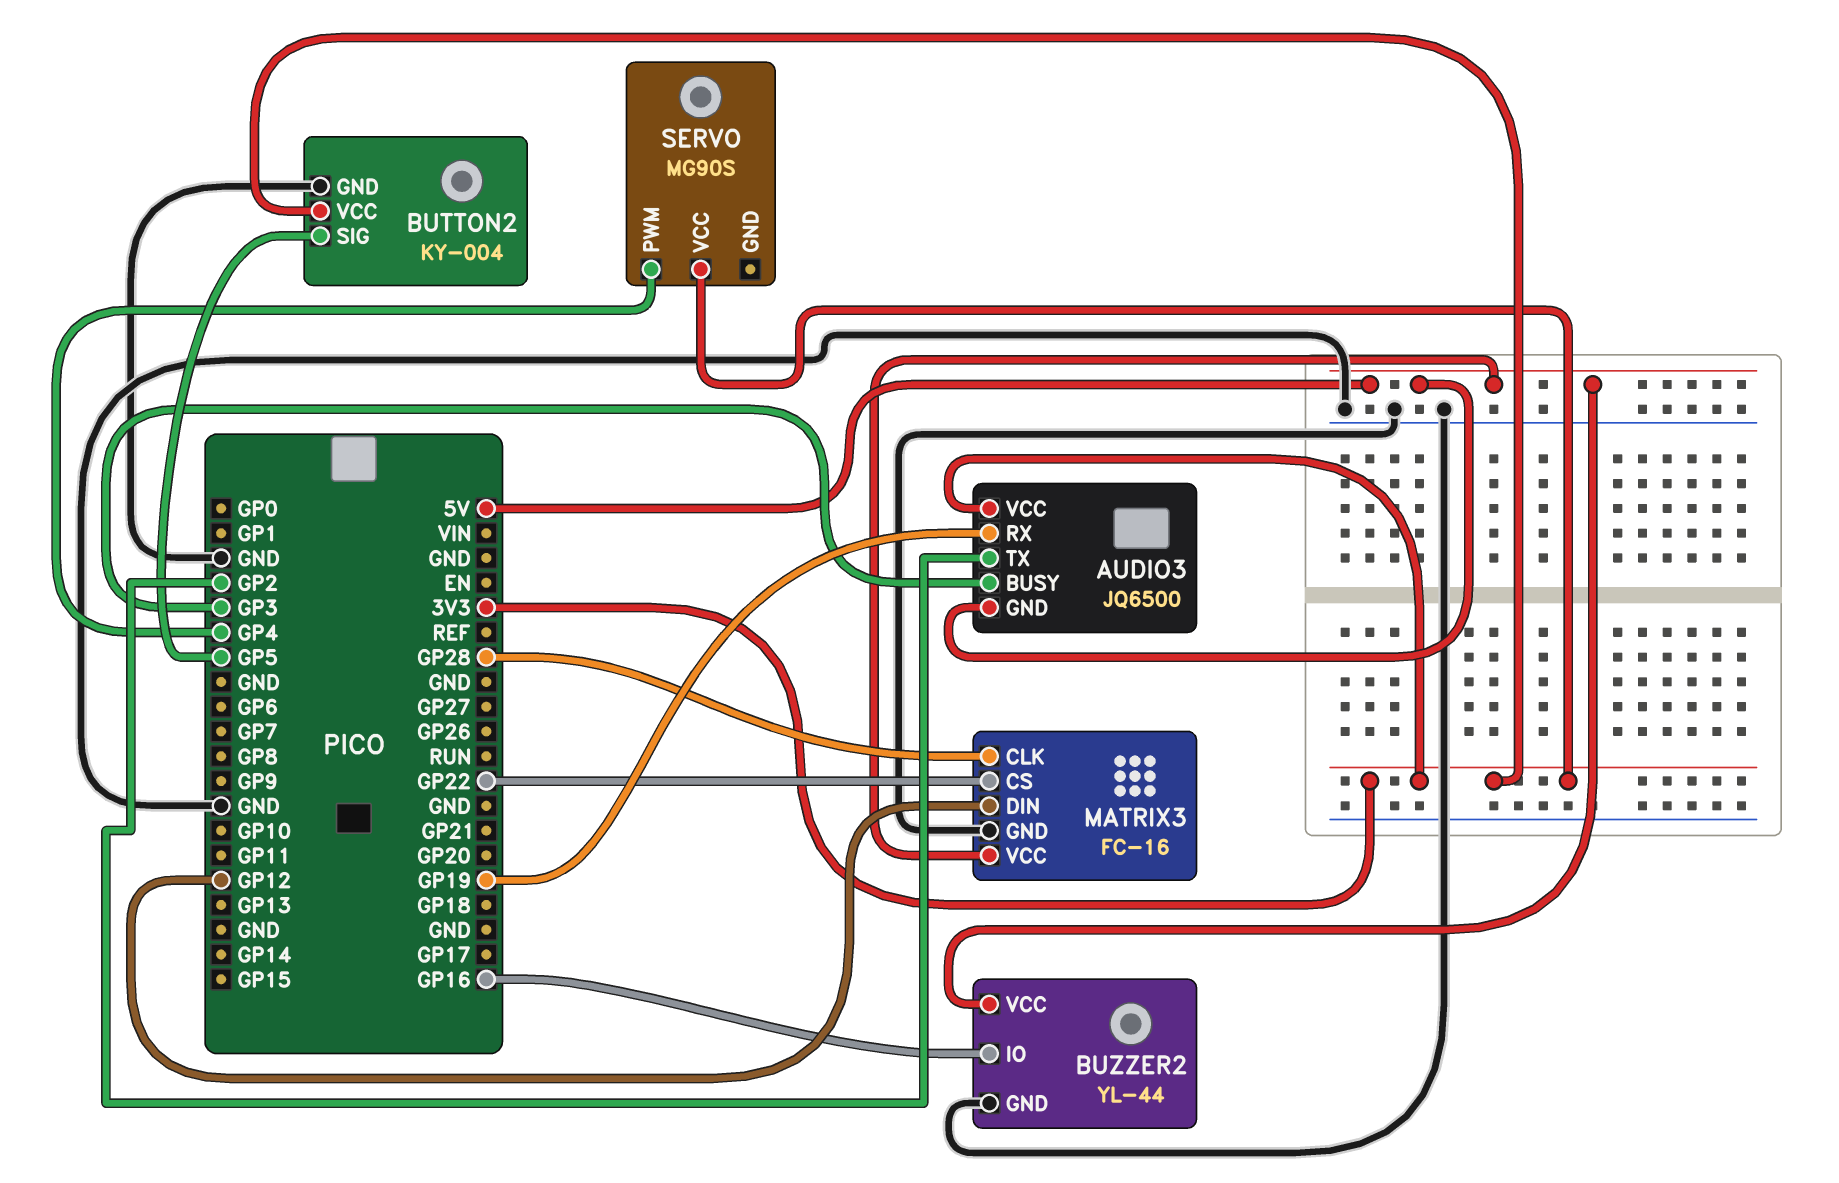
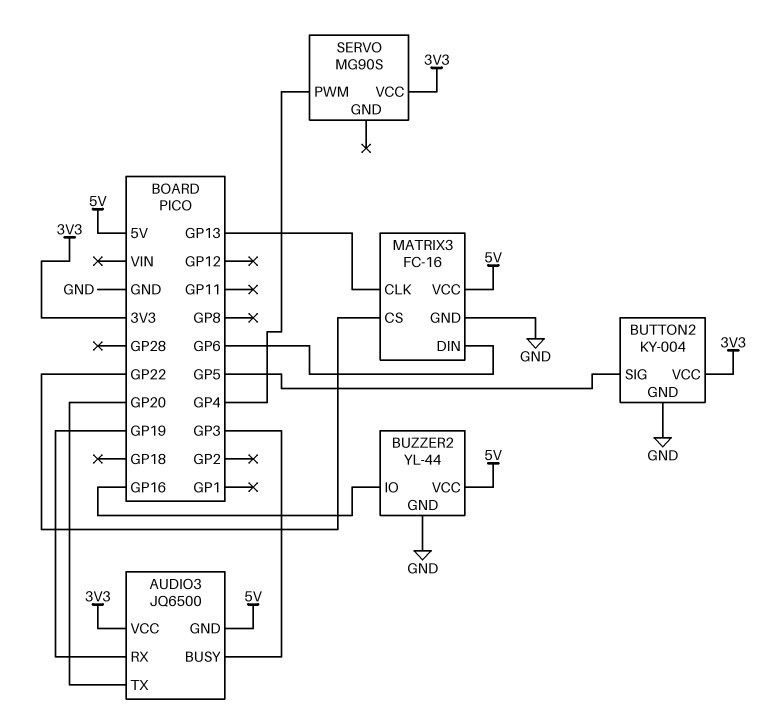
AUDIO3 pin TX: GP2 -> GP20
MATRIX3 pin CLK: GP28 -> GP13
MATRIX3 pin DIN: GP12 -> GP6

